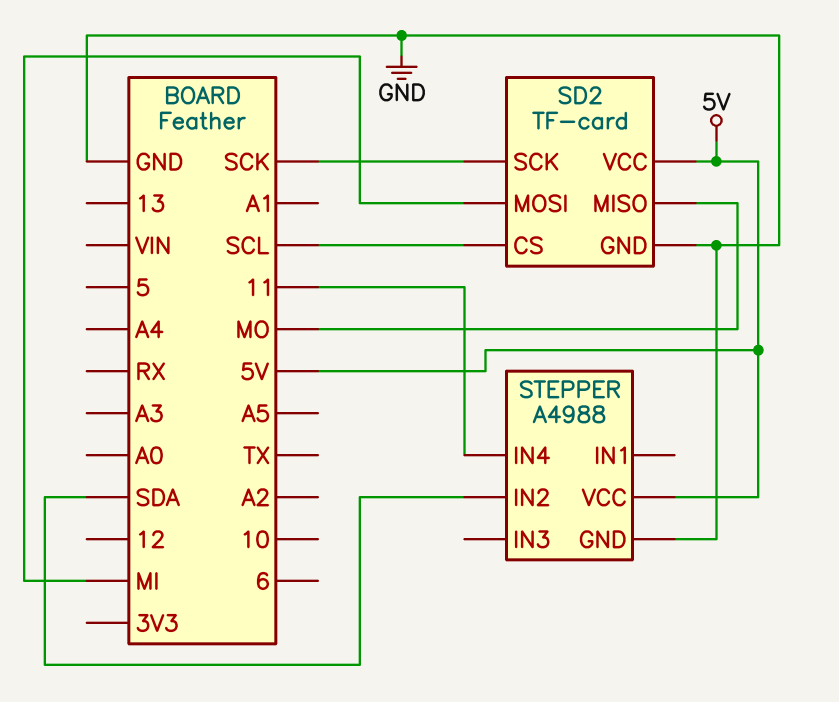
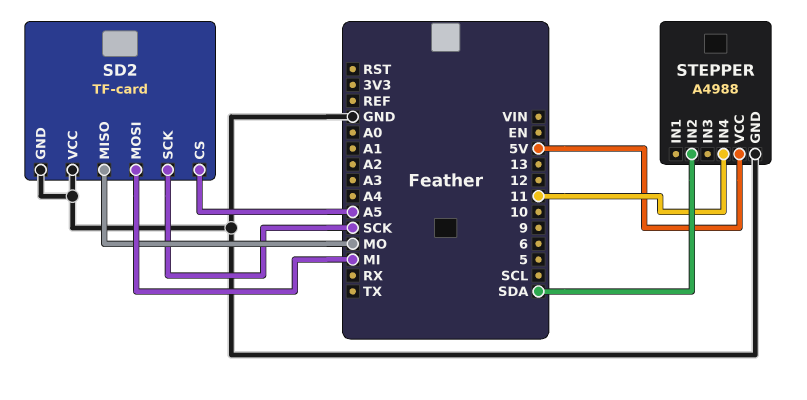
SD2 pin CS: SCL -> A5
SD2 pin VCC: 5V -> GND

